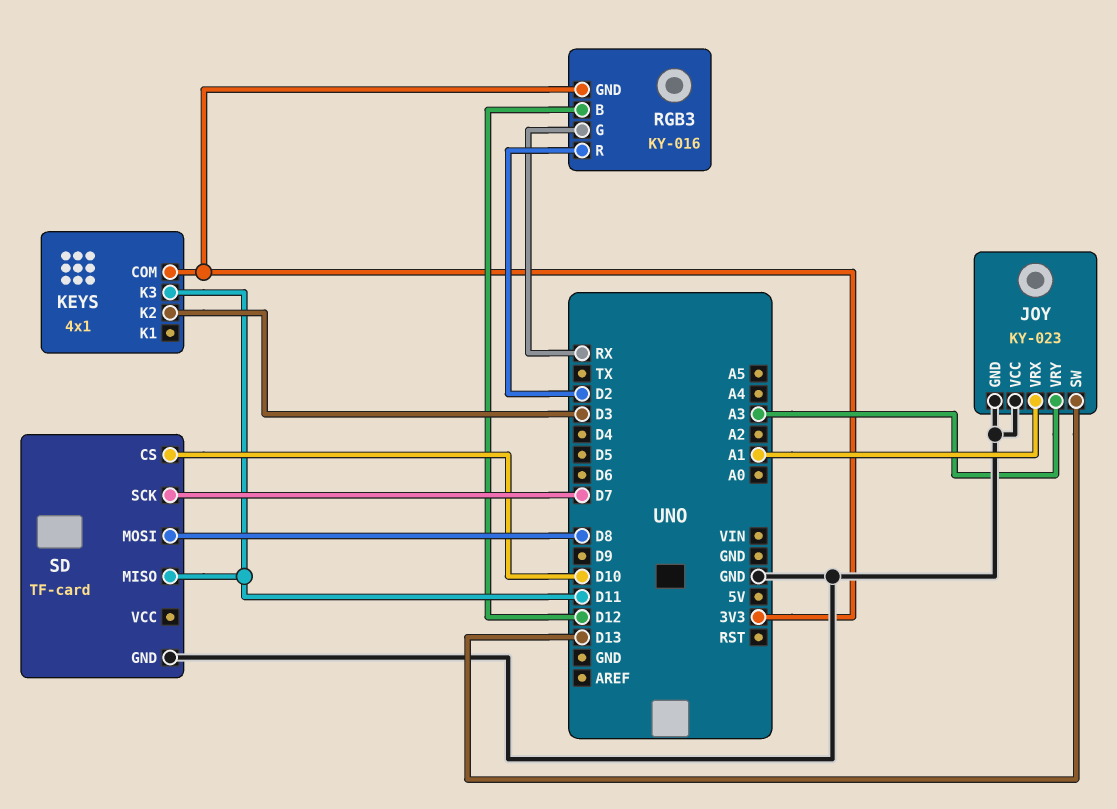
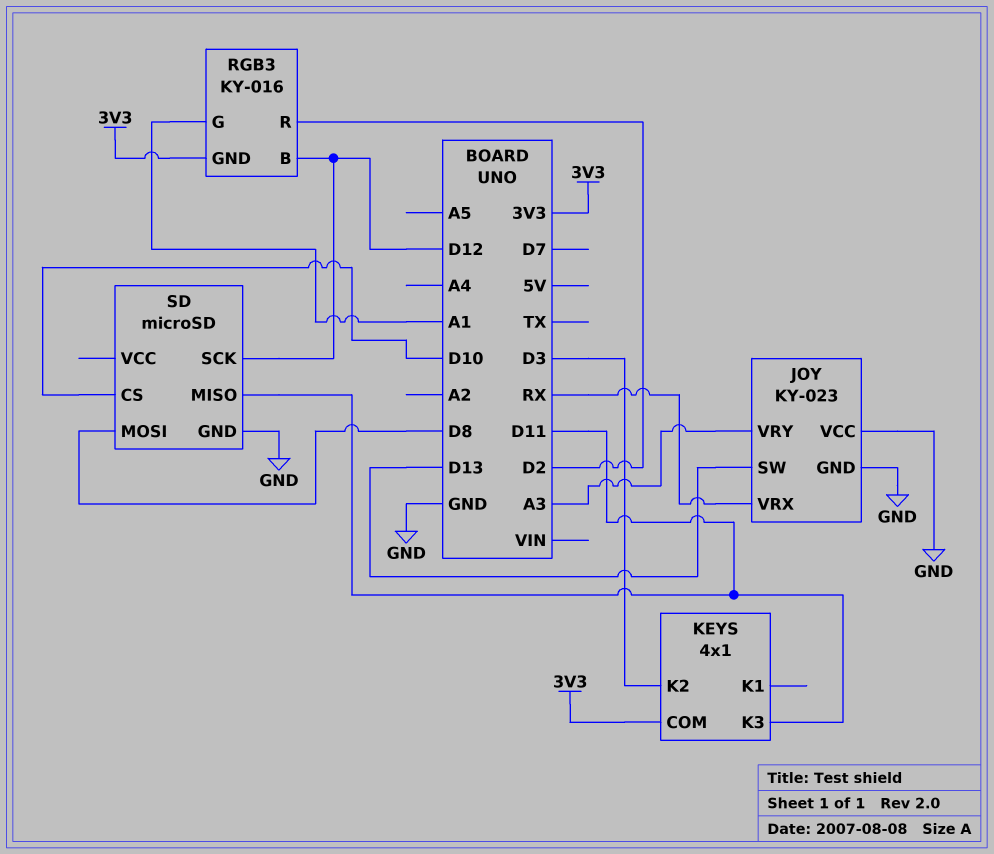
JOY pin VRX: A1 -> RX
RGB3 pin G: RX -> A1
SD: TF-card -> microSD
SD pin SCK: D7 -> D12

